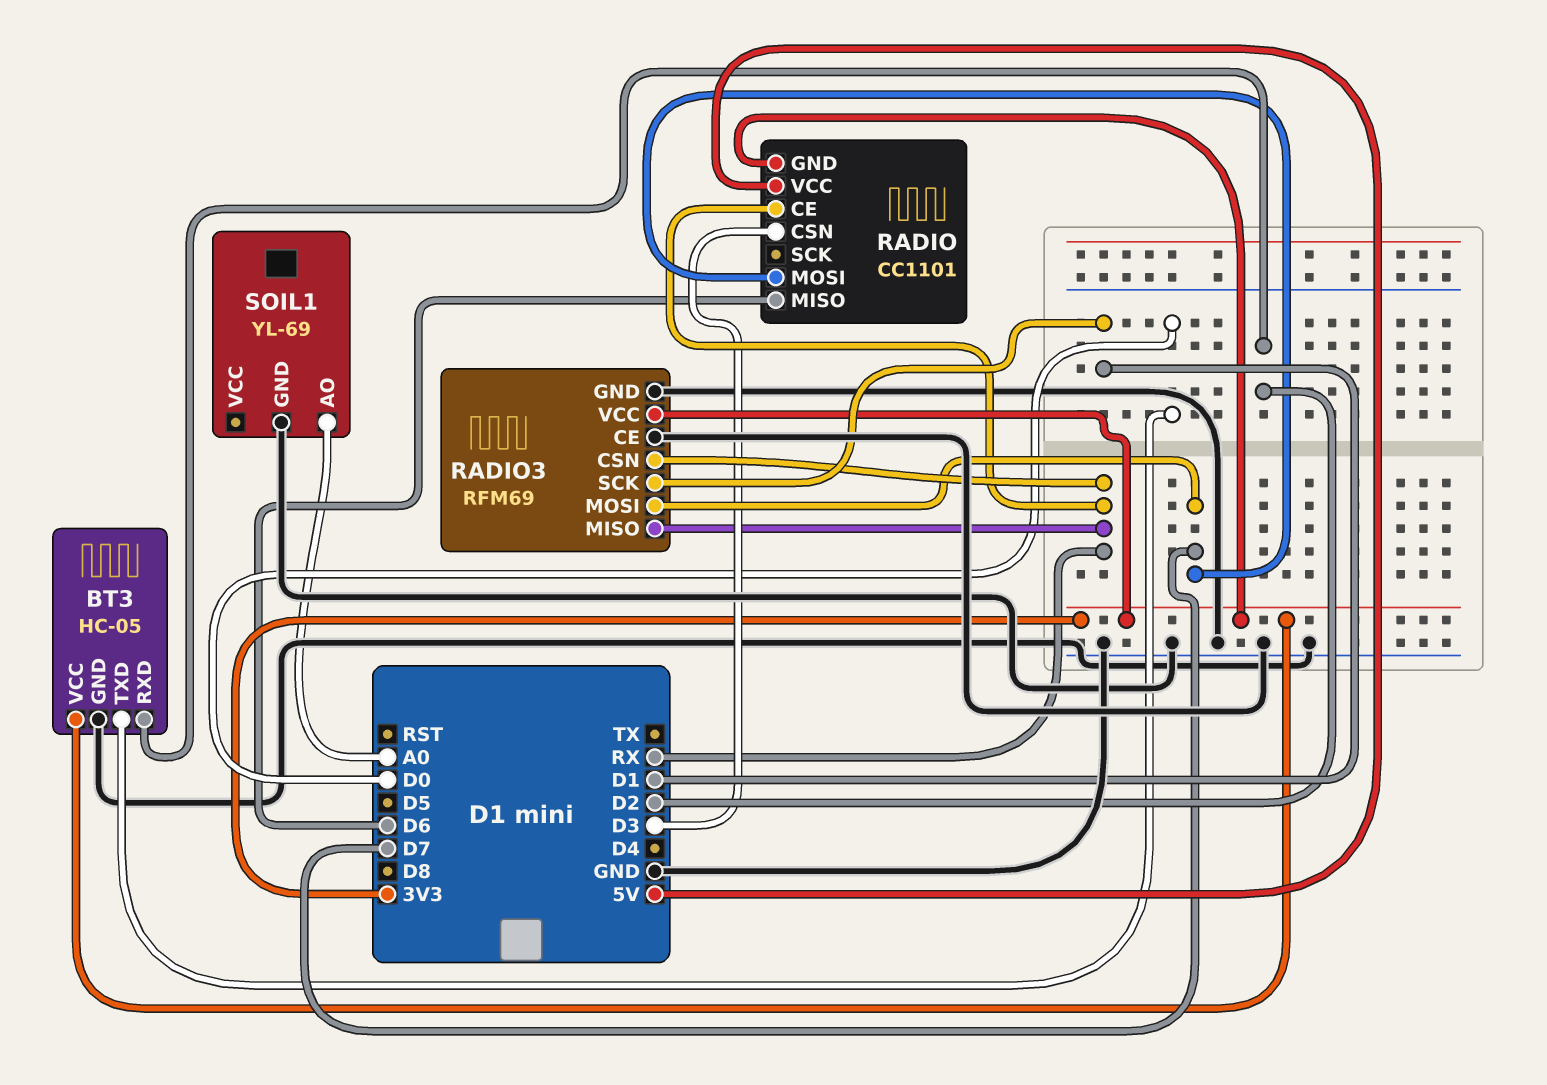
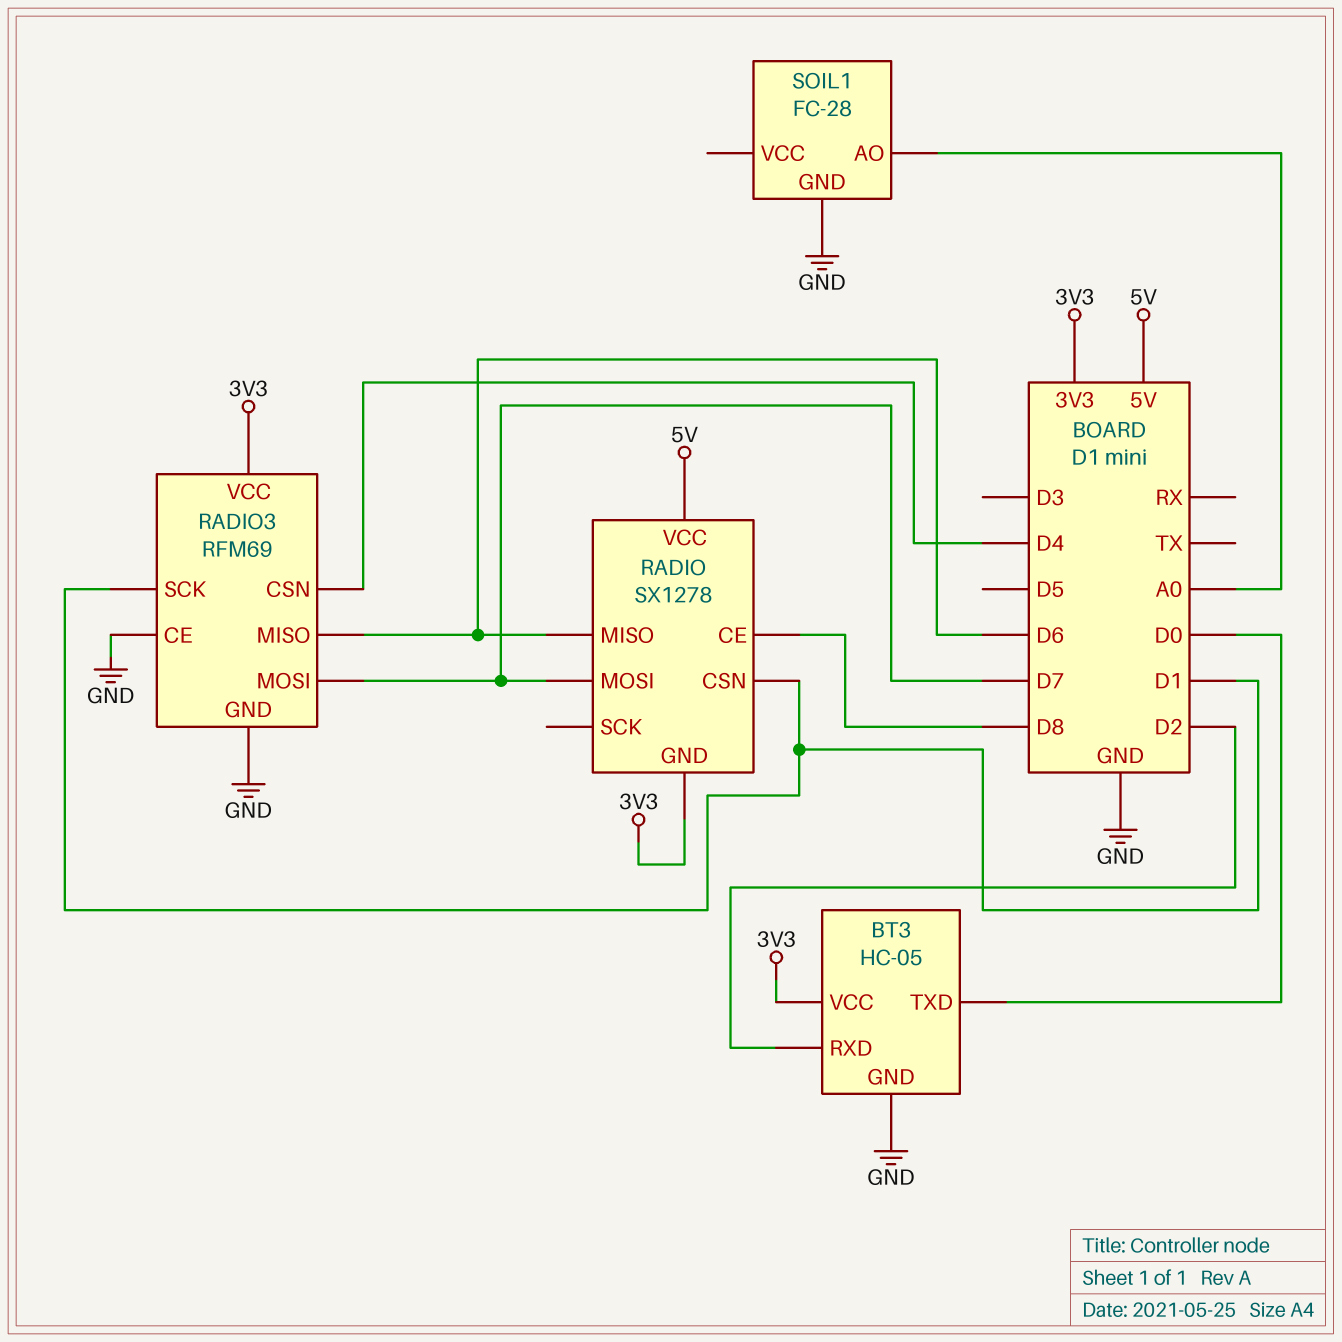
RADIO: CC1101 -> SX1278
RADIO pin CE: RX -> D8
RADIO pin CSN: D3 -> D1
RADIO3 pin CSN: RX -> D4
RADIO3 pin MISO: RX -> D6
SOIL1: YL-69 -> FC-28

